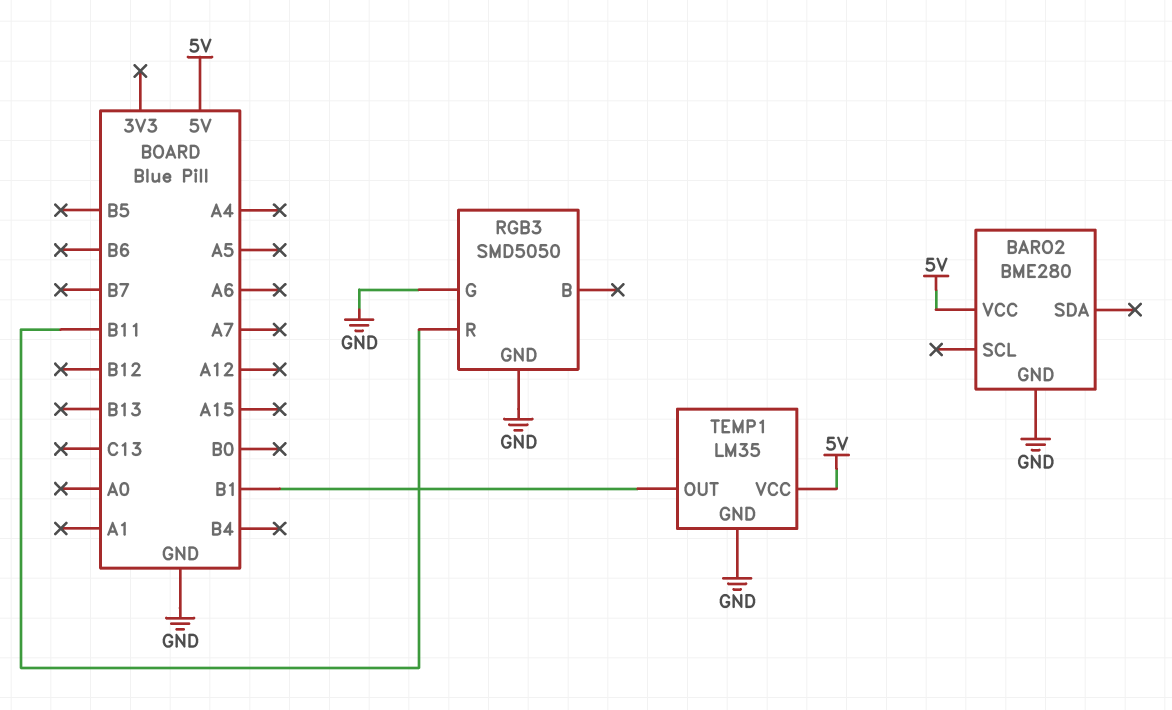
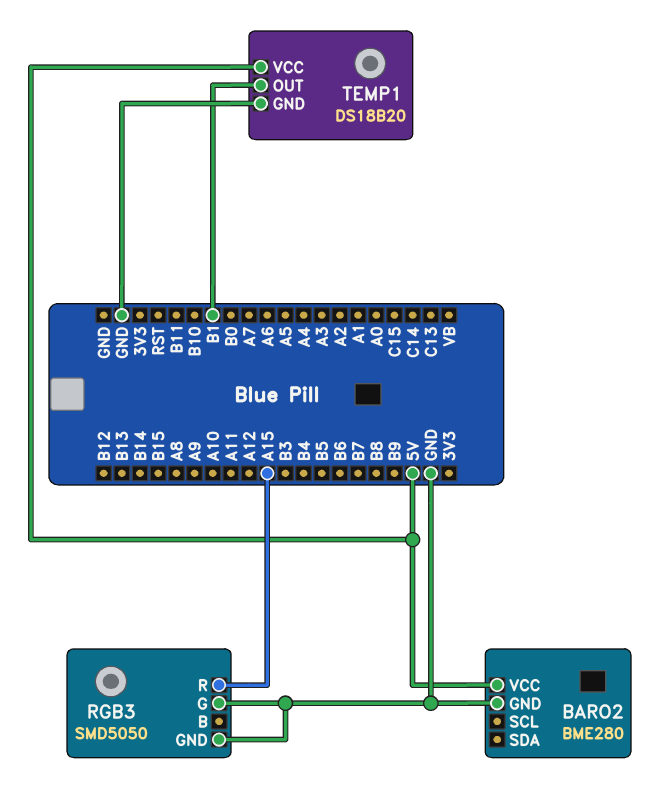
RGB3 pin R: B11 -> A15
TEMP1: LM35 -> DS18B20

